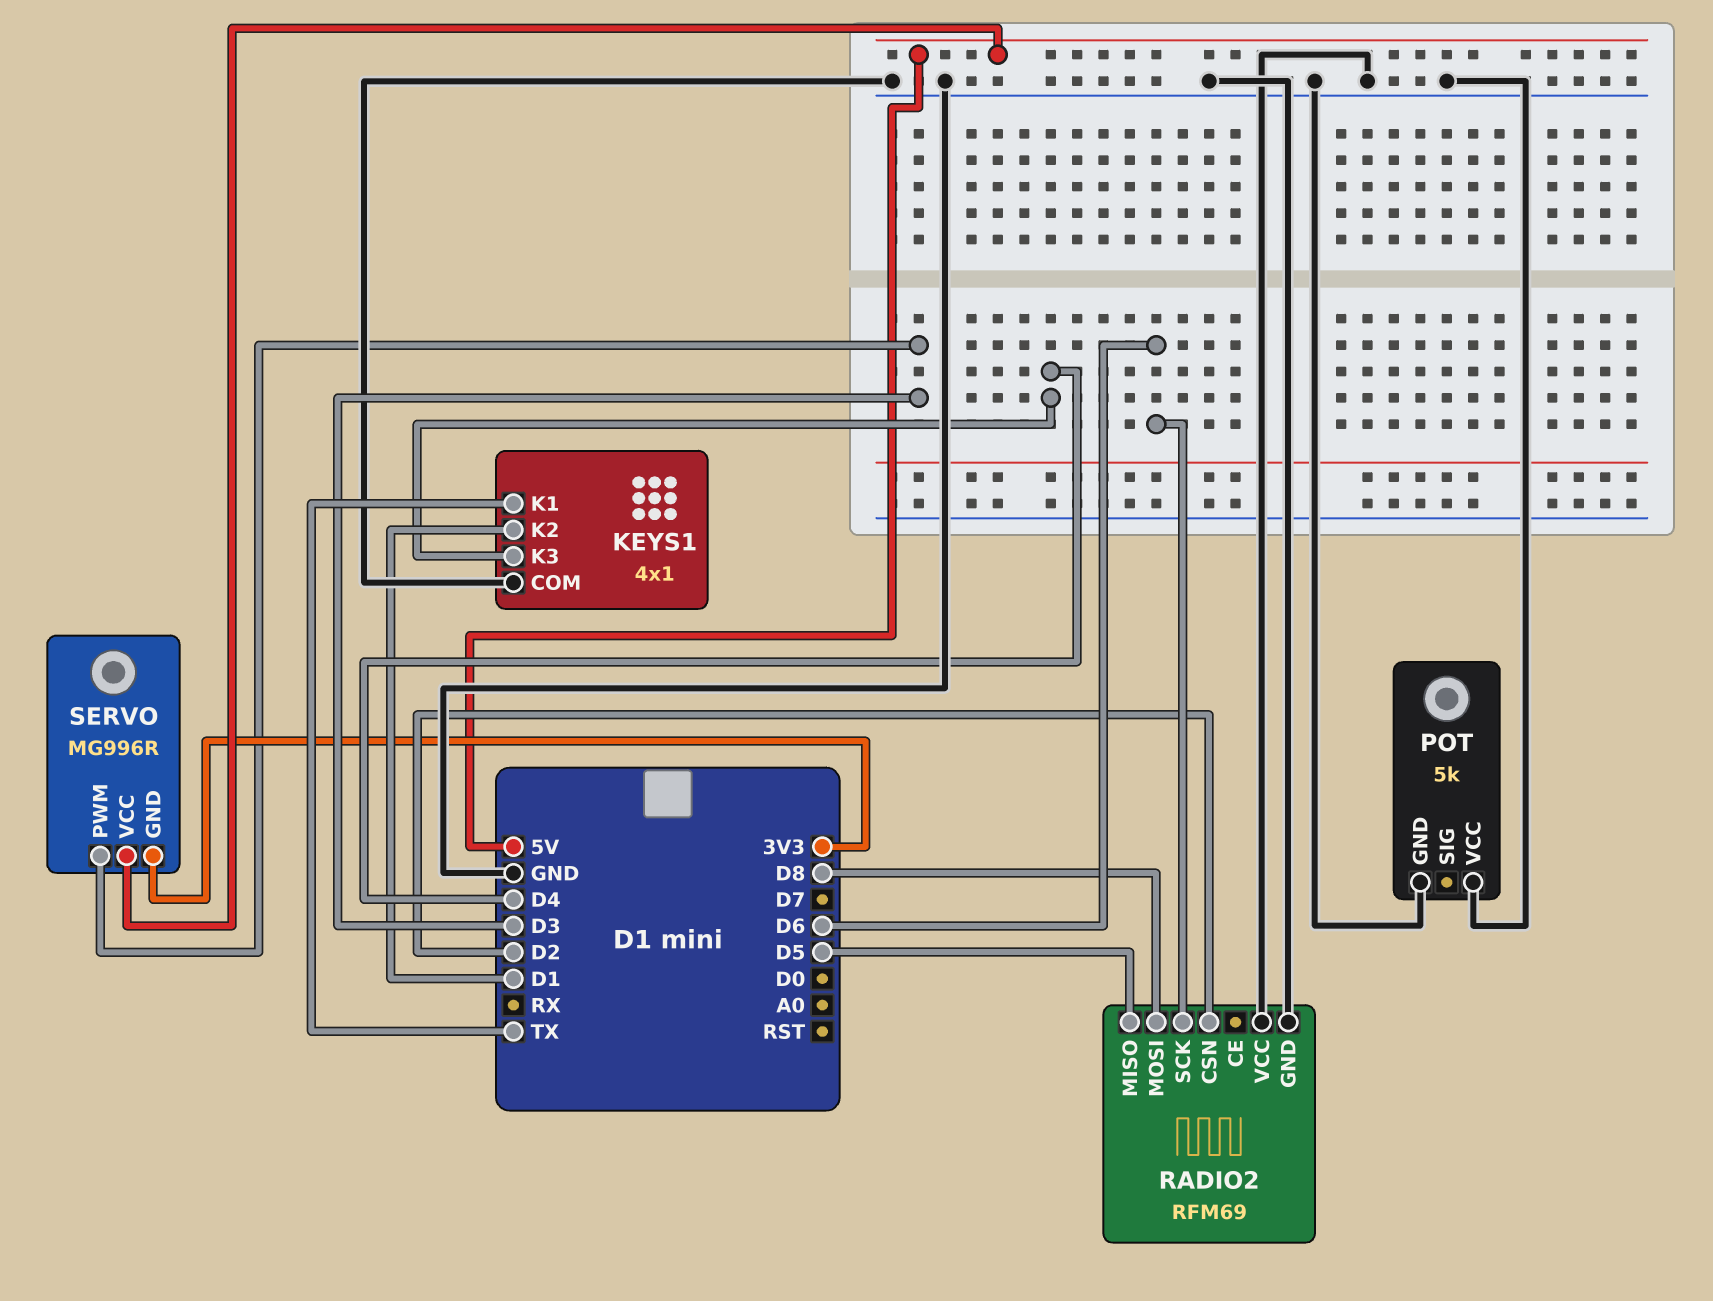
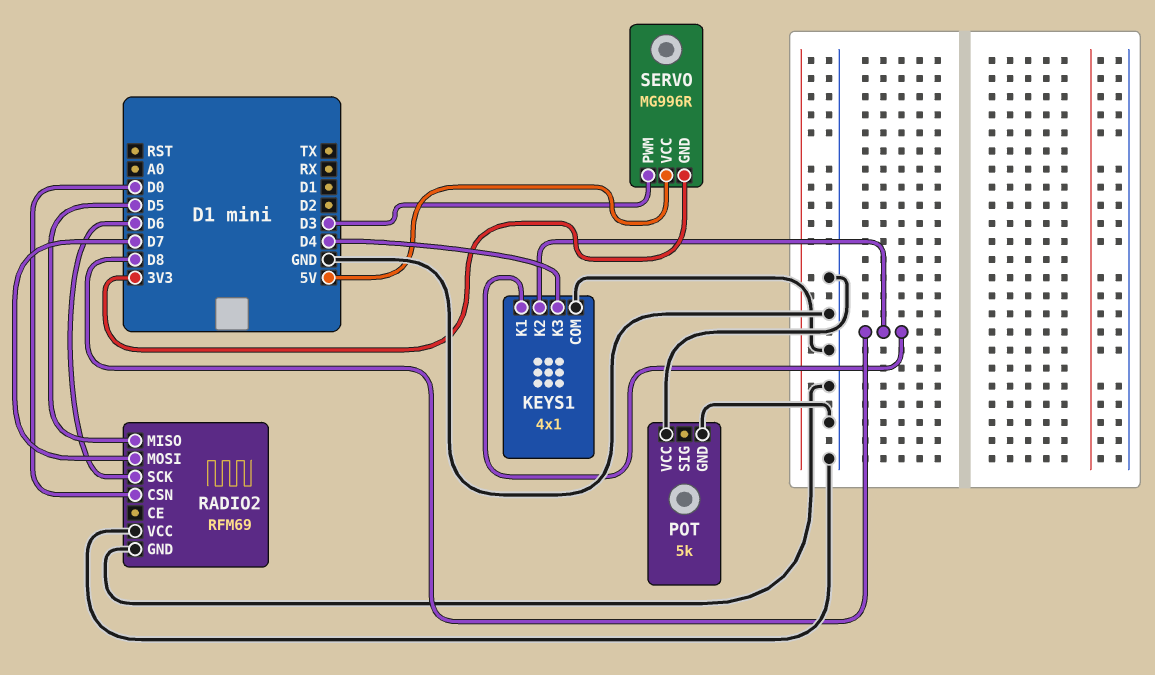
KEYS1 pin K1: TX -> D8
KEYS1 pin K2: D1 -> D8
RADIO2 pin CSN: D2 -> D0
RADIO2 pin MOSI: D8 -> D7

